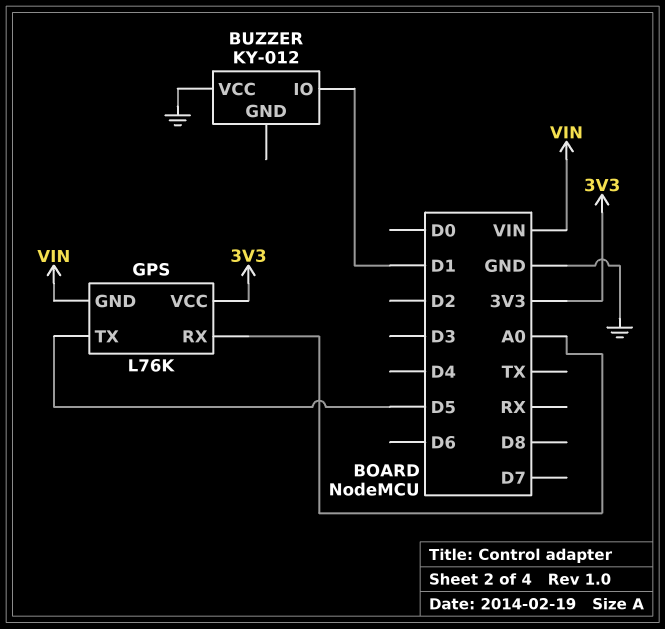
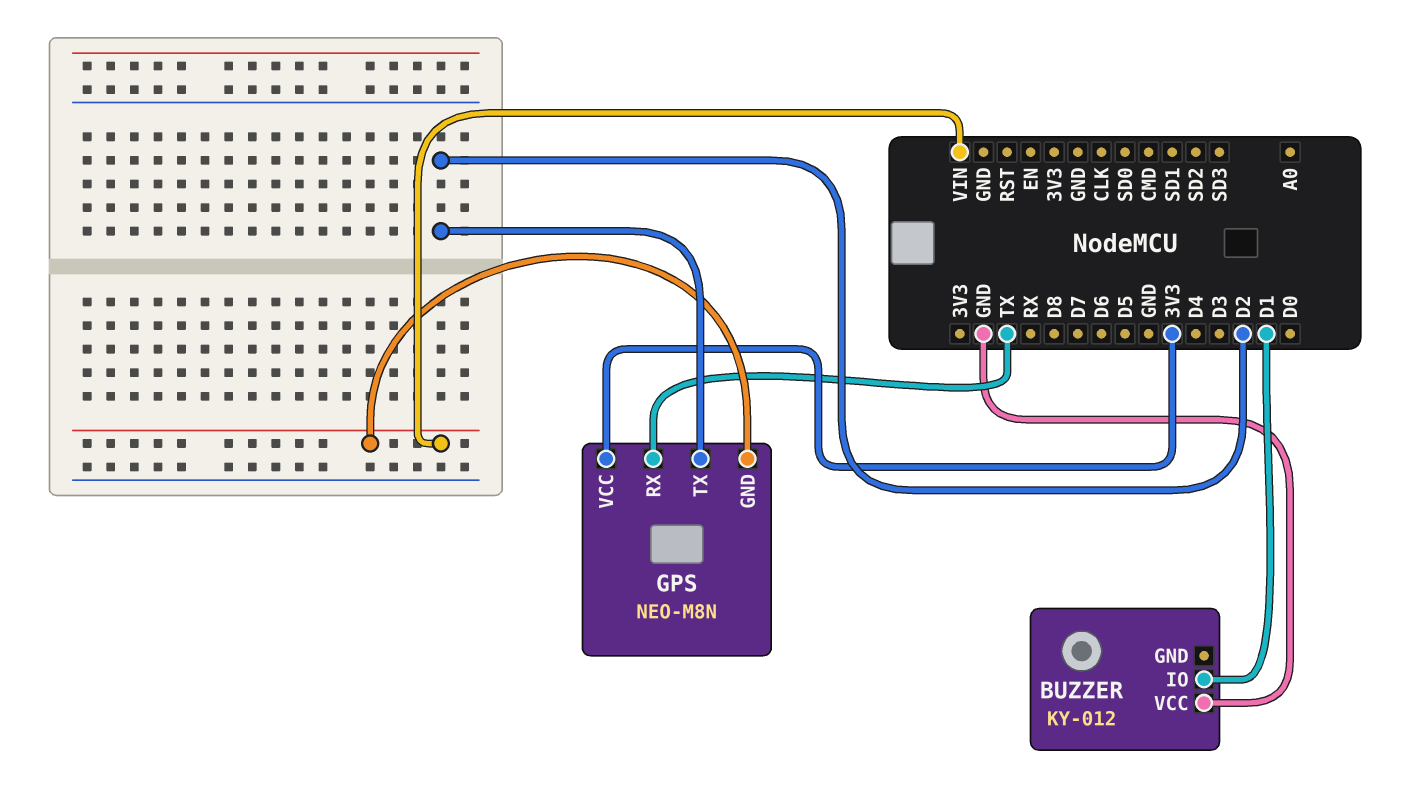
GPS: L76K -> NEO-M8N
GPS pin RX: A0 -> TX
GPS pin TX: D5 -> D2

